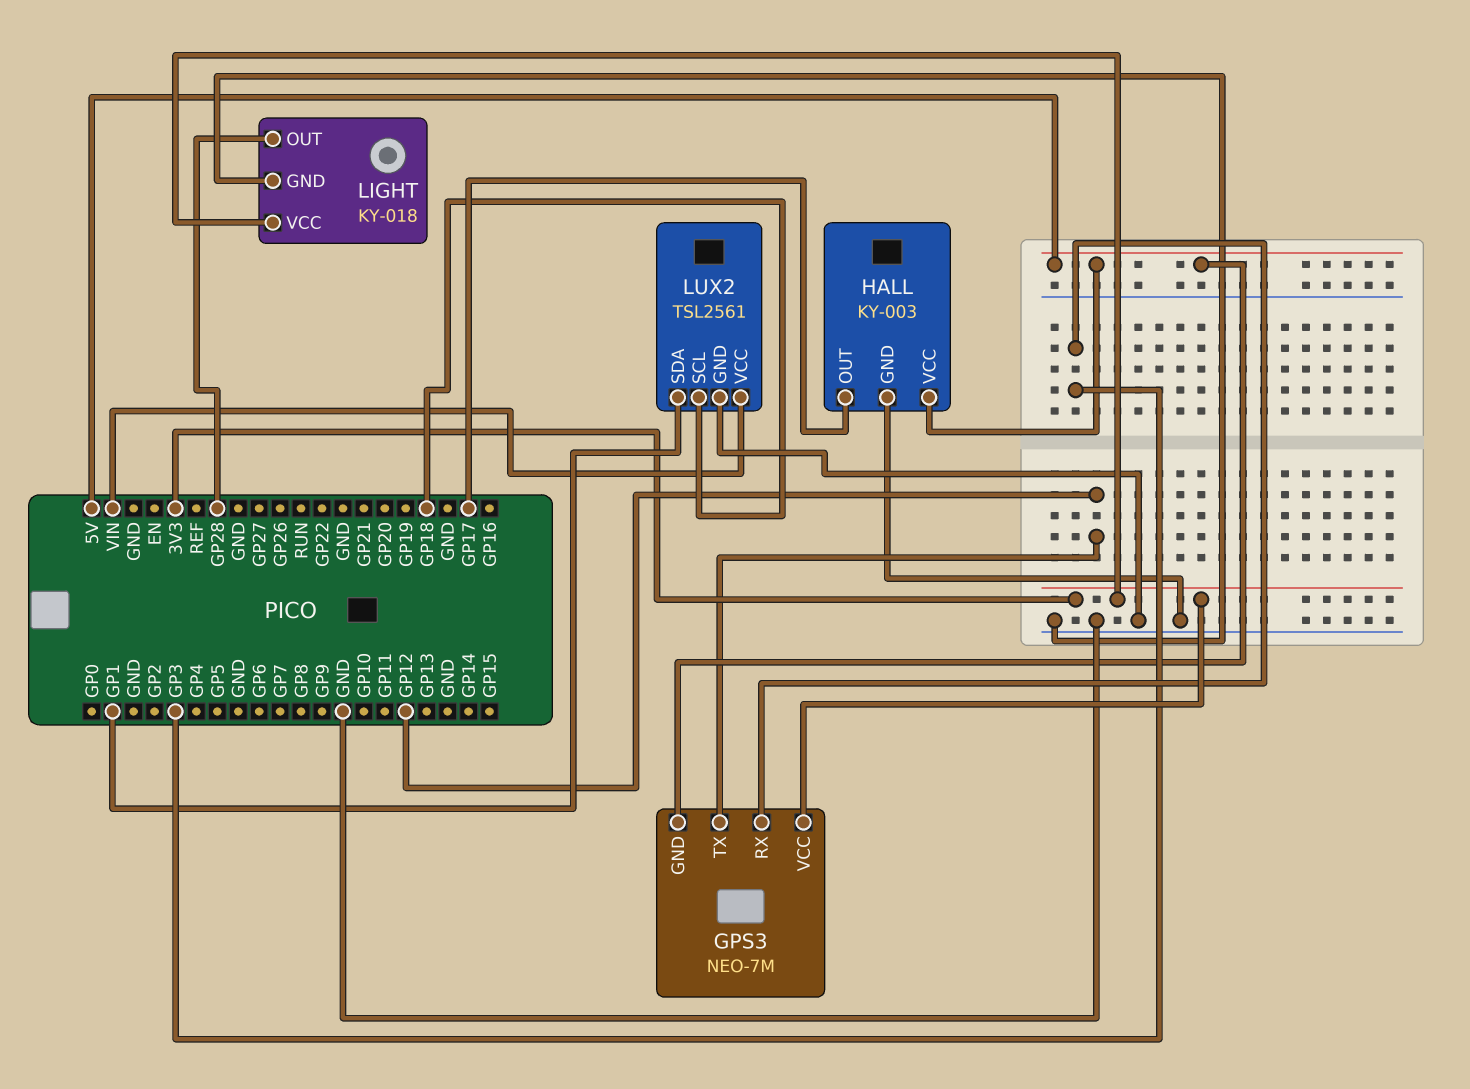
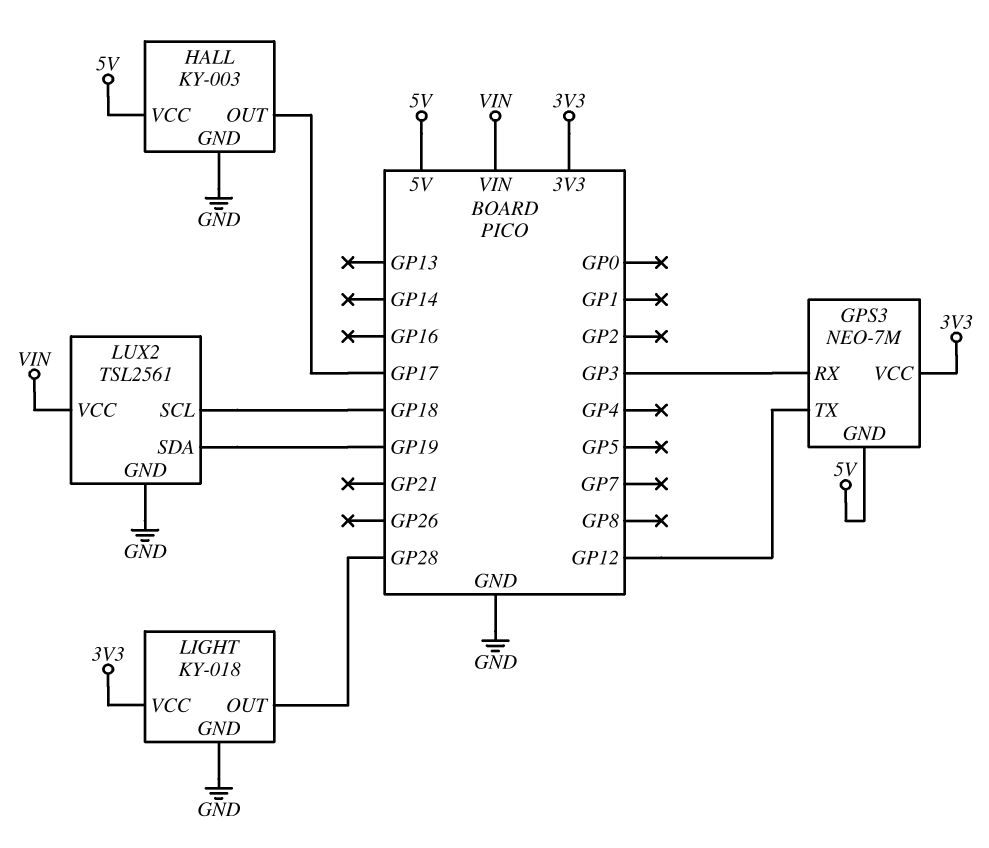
LUX2 pin SDA: GP1 -> GP19

